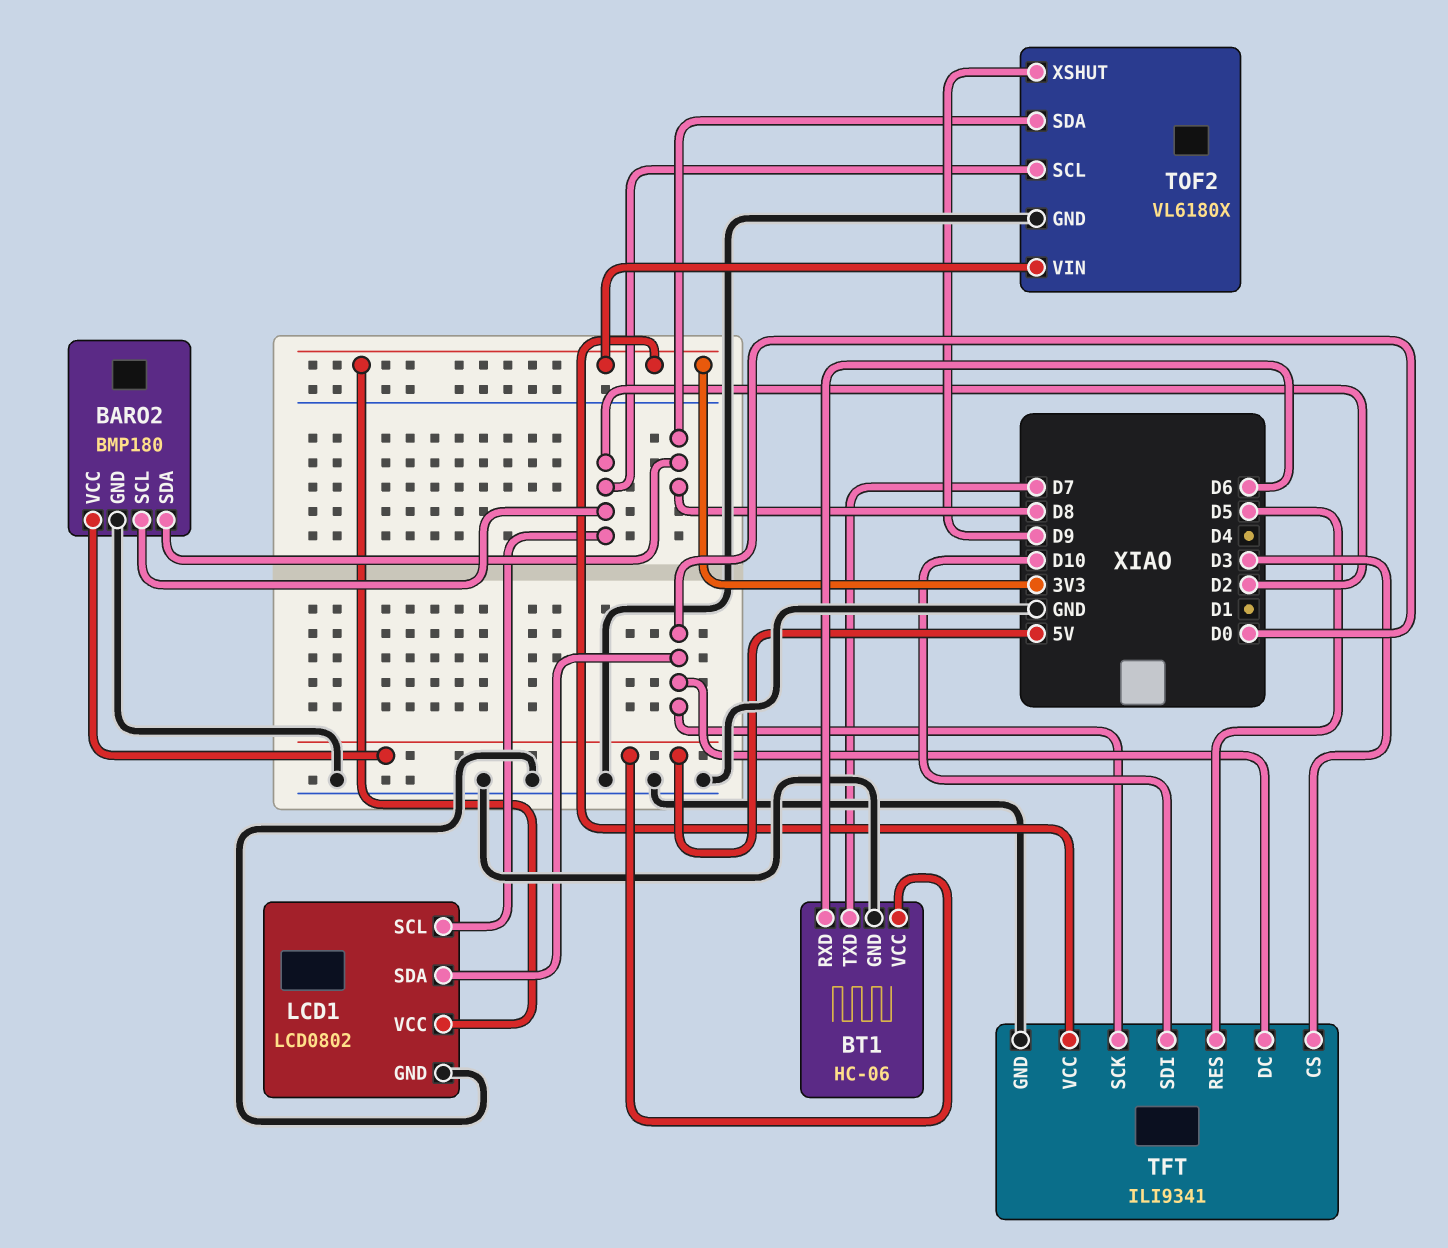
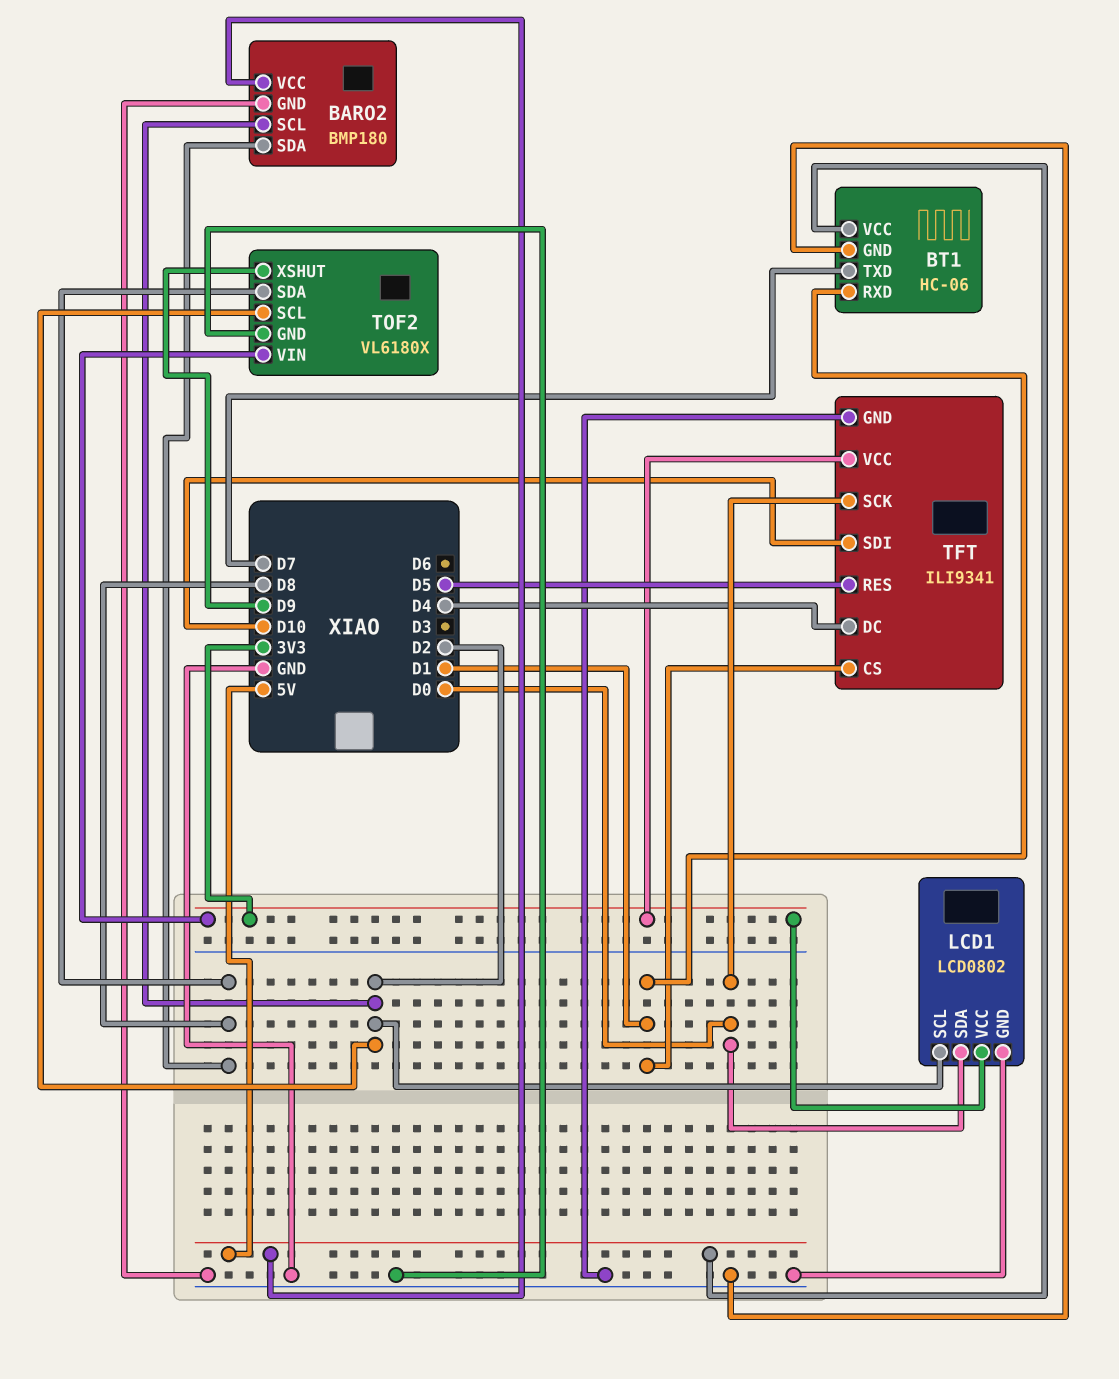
BT1 pin RXD: D6 -> D1
TFT pin CS: D3 -> D1
TFT pin DC: D0 -> D4

